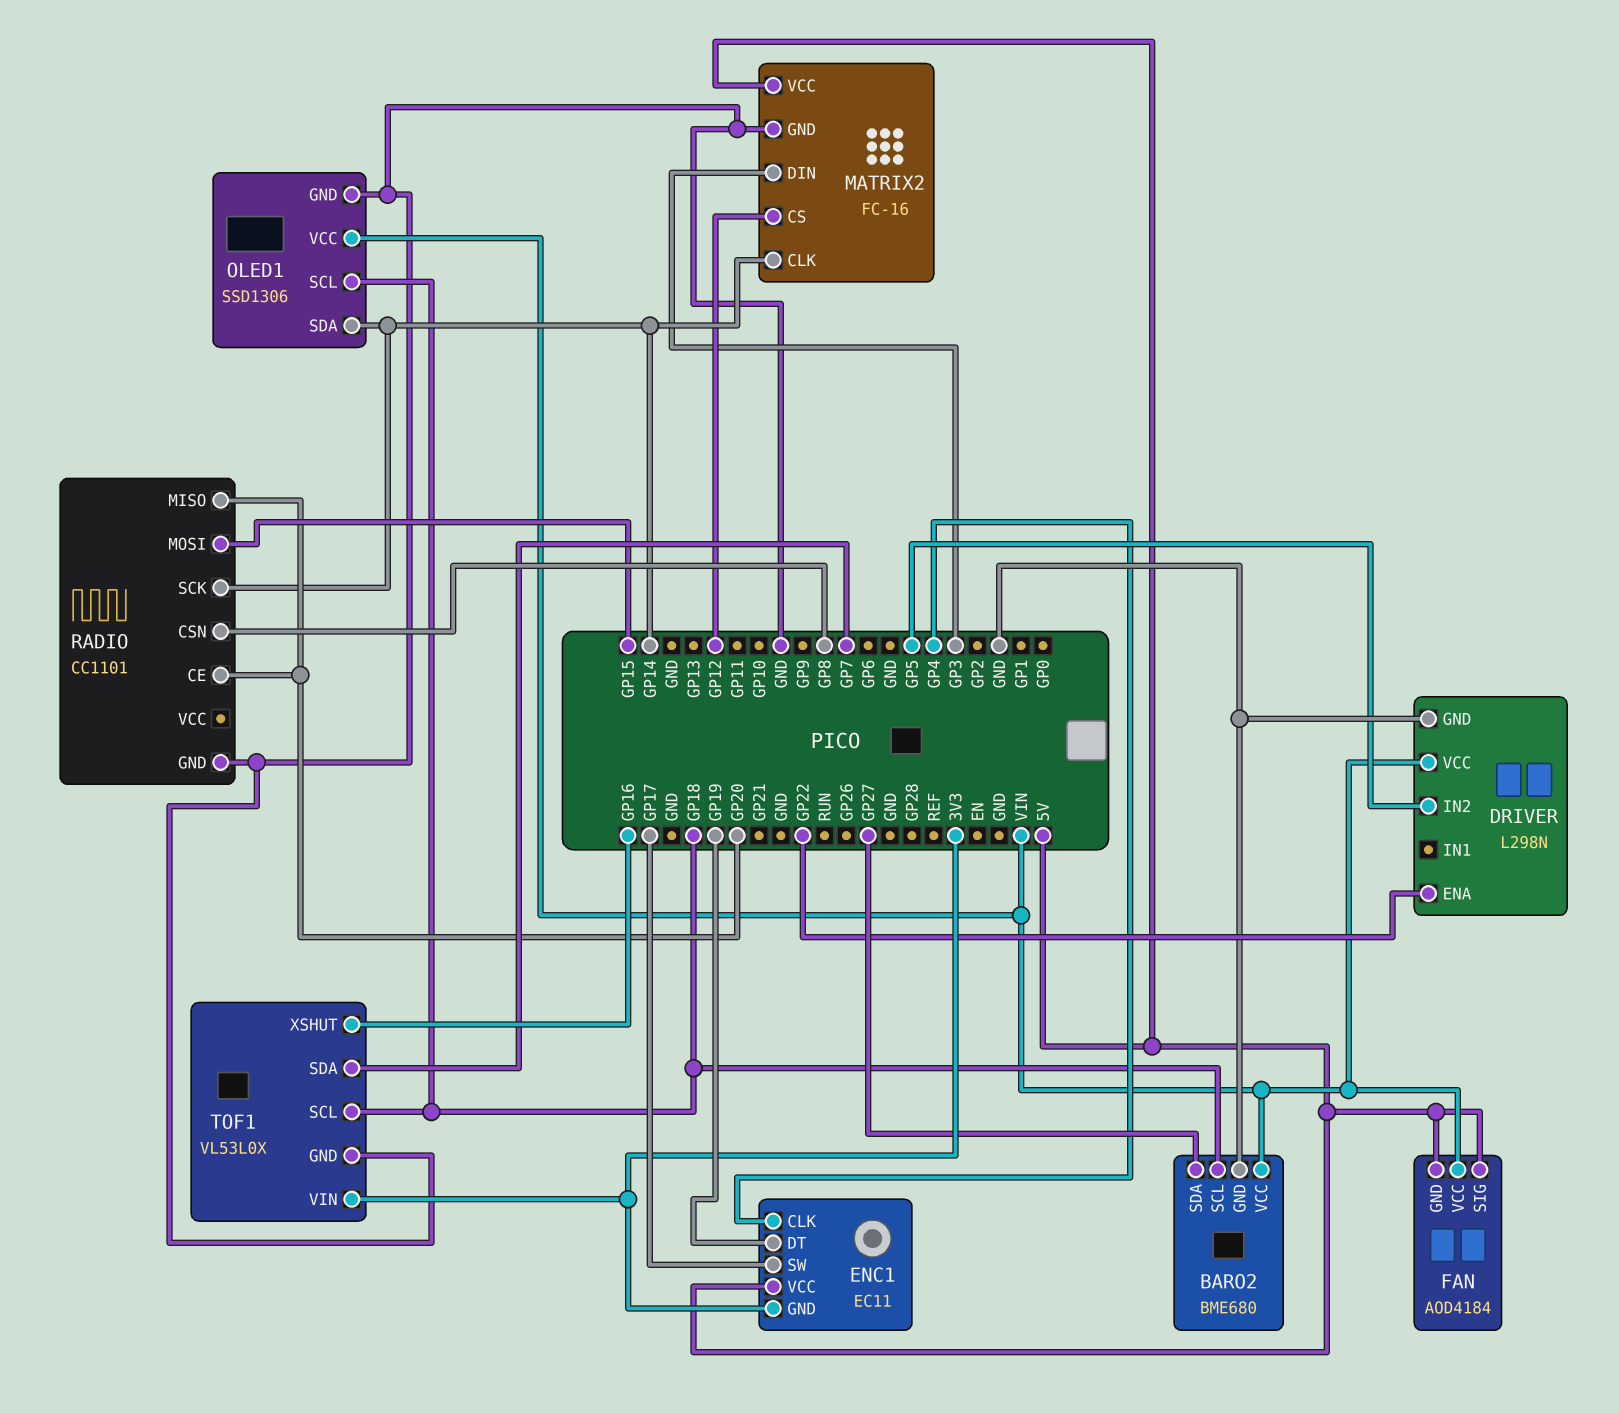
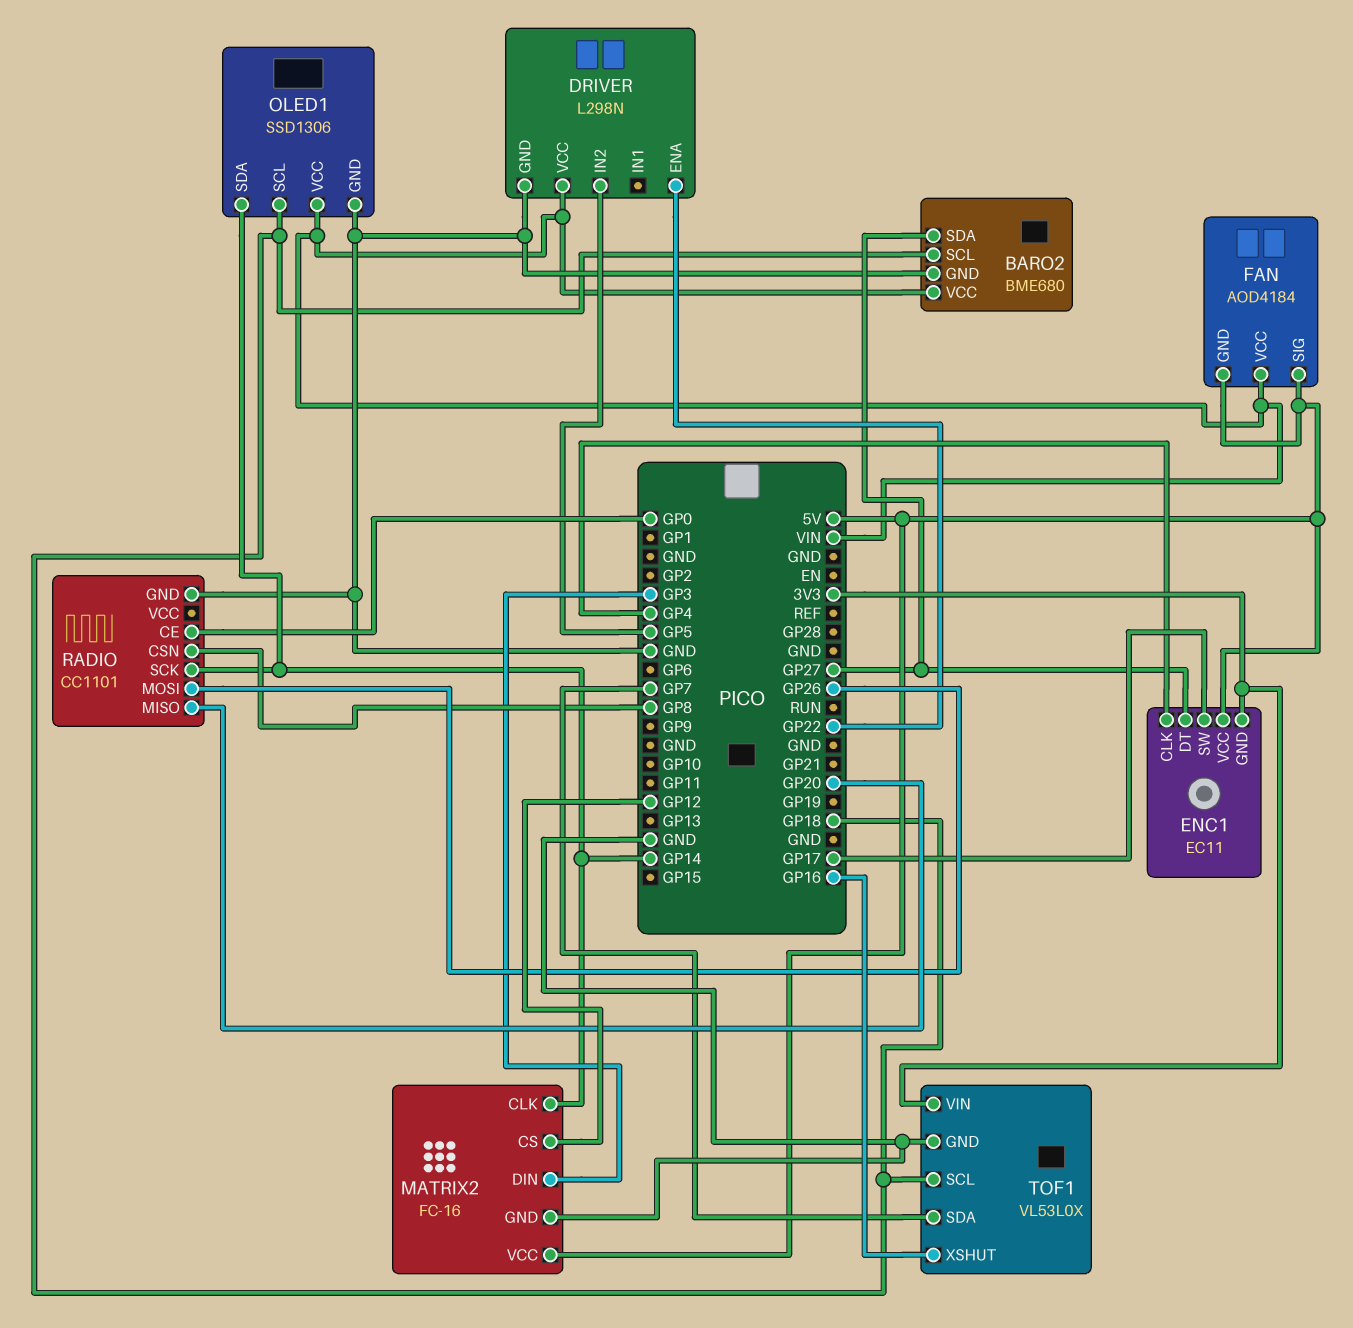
ENC1 pin DT: GP19 -> GP27
RADIO pin CE: GP20 -> GP0
RADIO pin MOSI: GP15 -> GP26

